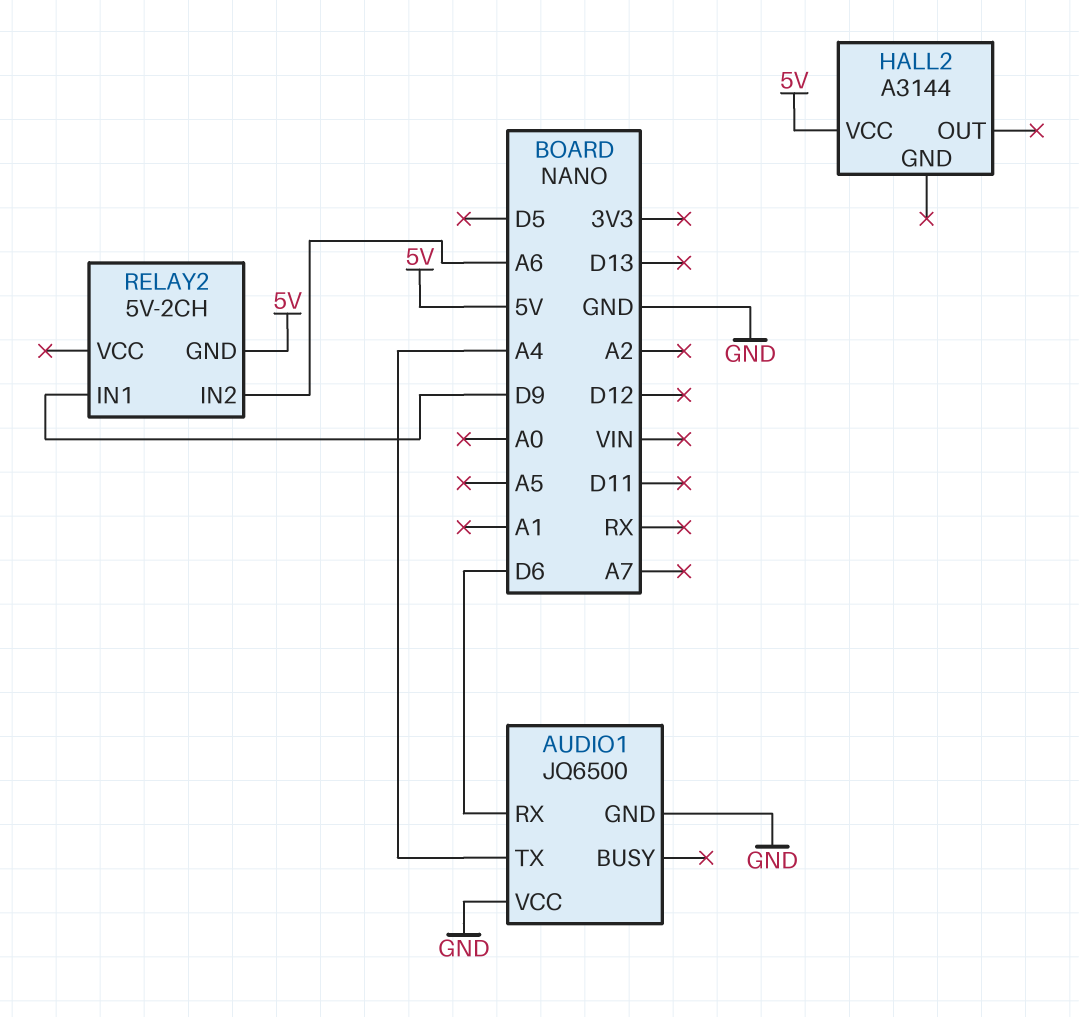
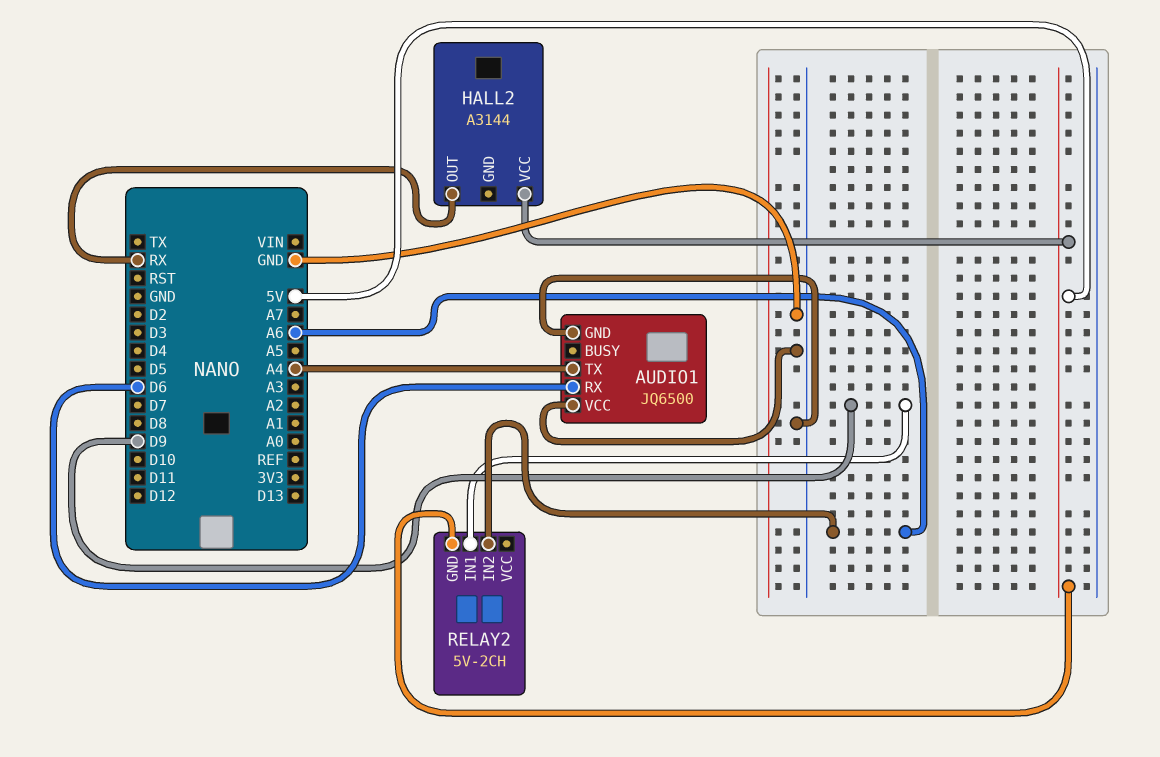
HALL2 pin OUT: none -> RX

